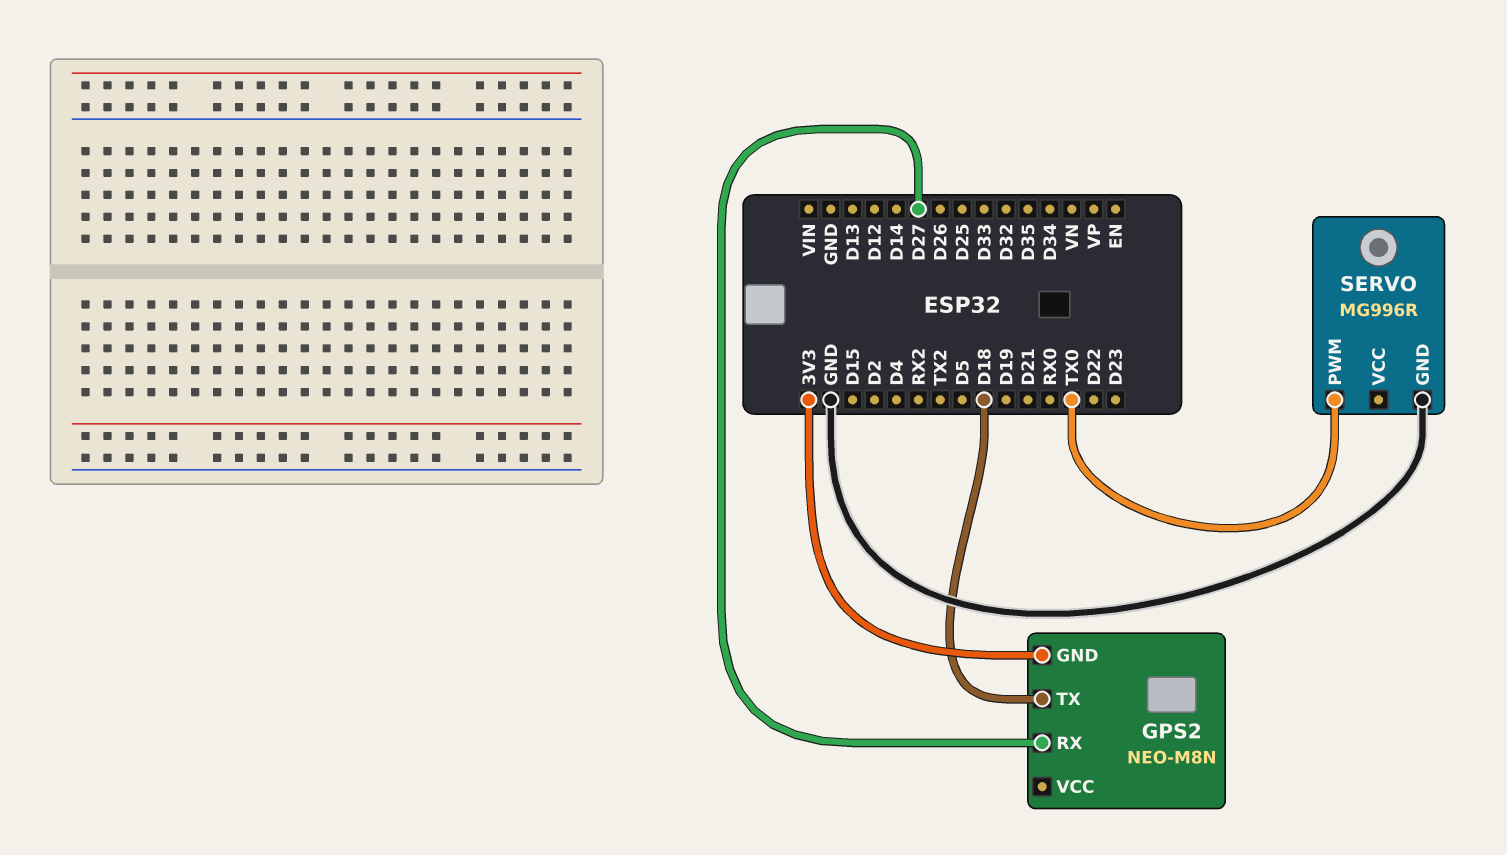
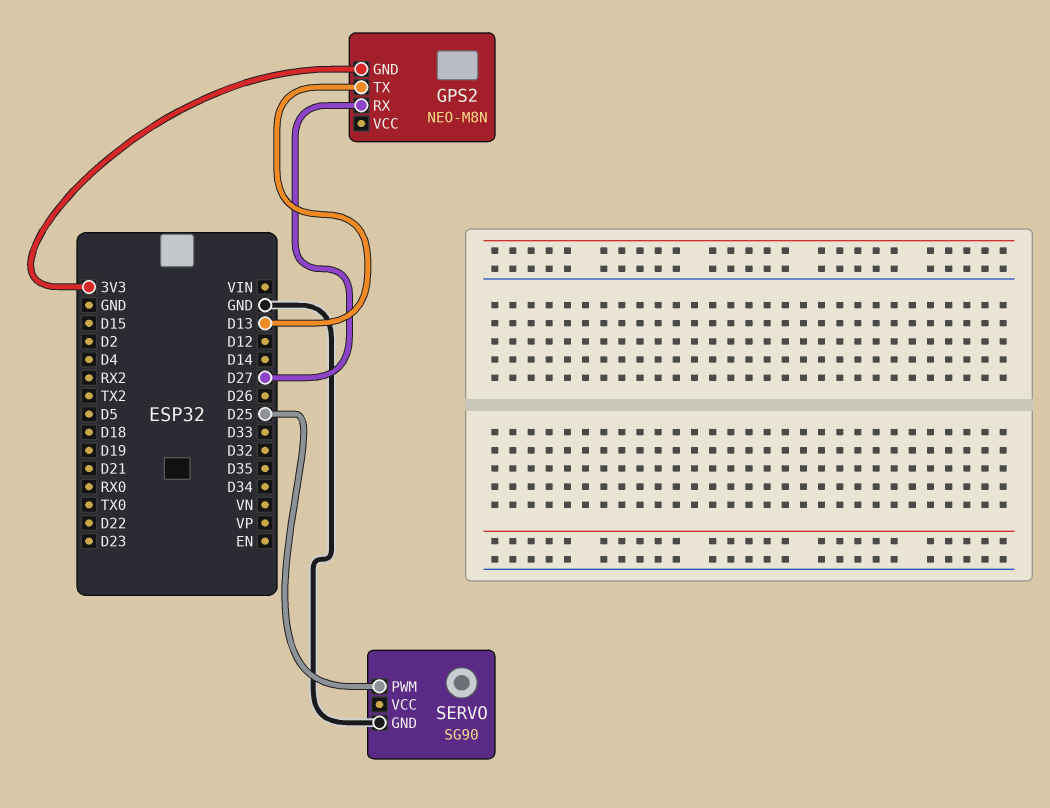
GPS2 pin TX: D18 -> D13
SERVO: MG996R -> SG90
SERVO pin PWM: TX0 -> D25

